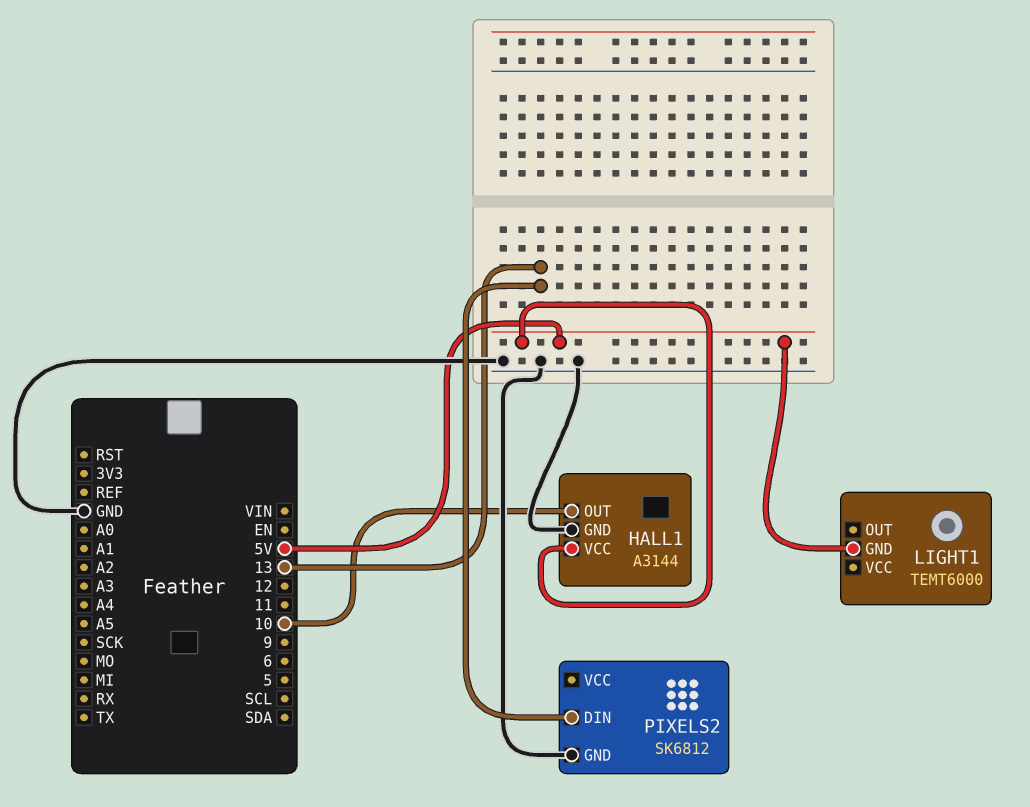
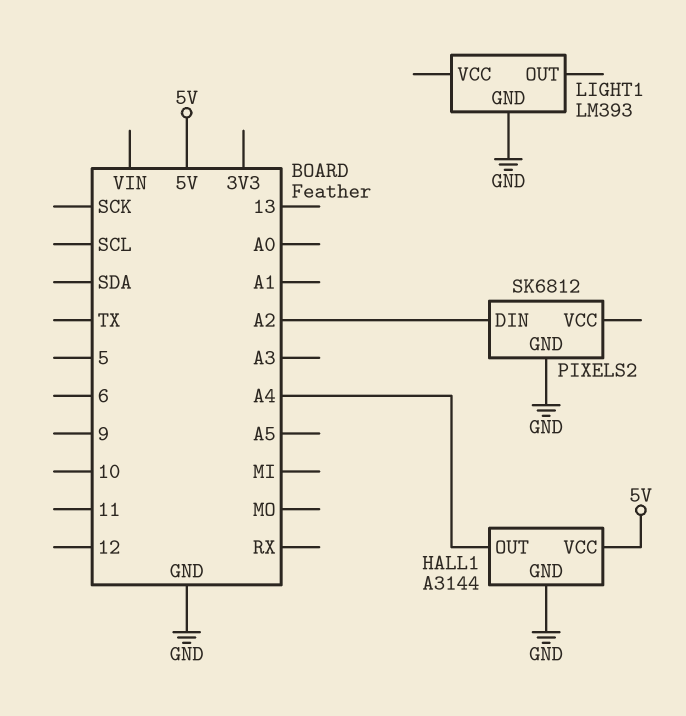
HALL1 pin OUT: 10 -> A4
LIGHT1: TEMT6000 -> LM393
LIGHT1 pin GND: 5V -> GND
PIXELS2 pin DIN: 13 -> A2

